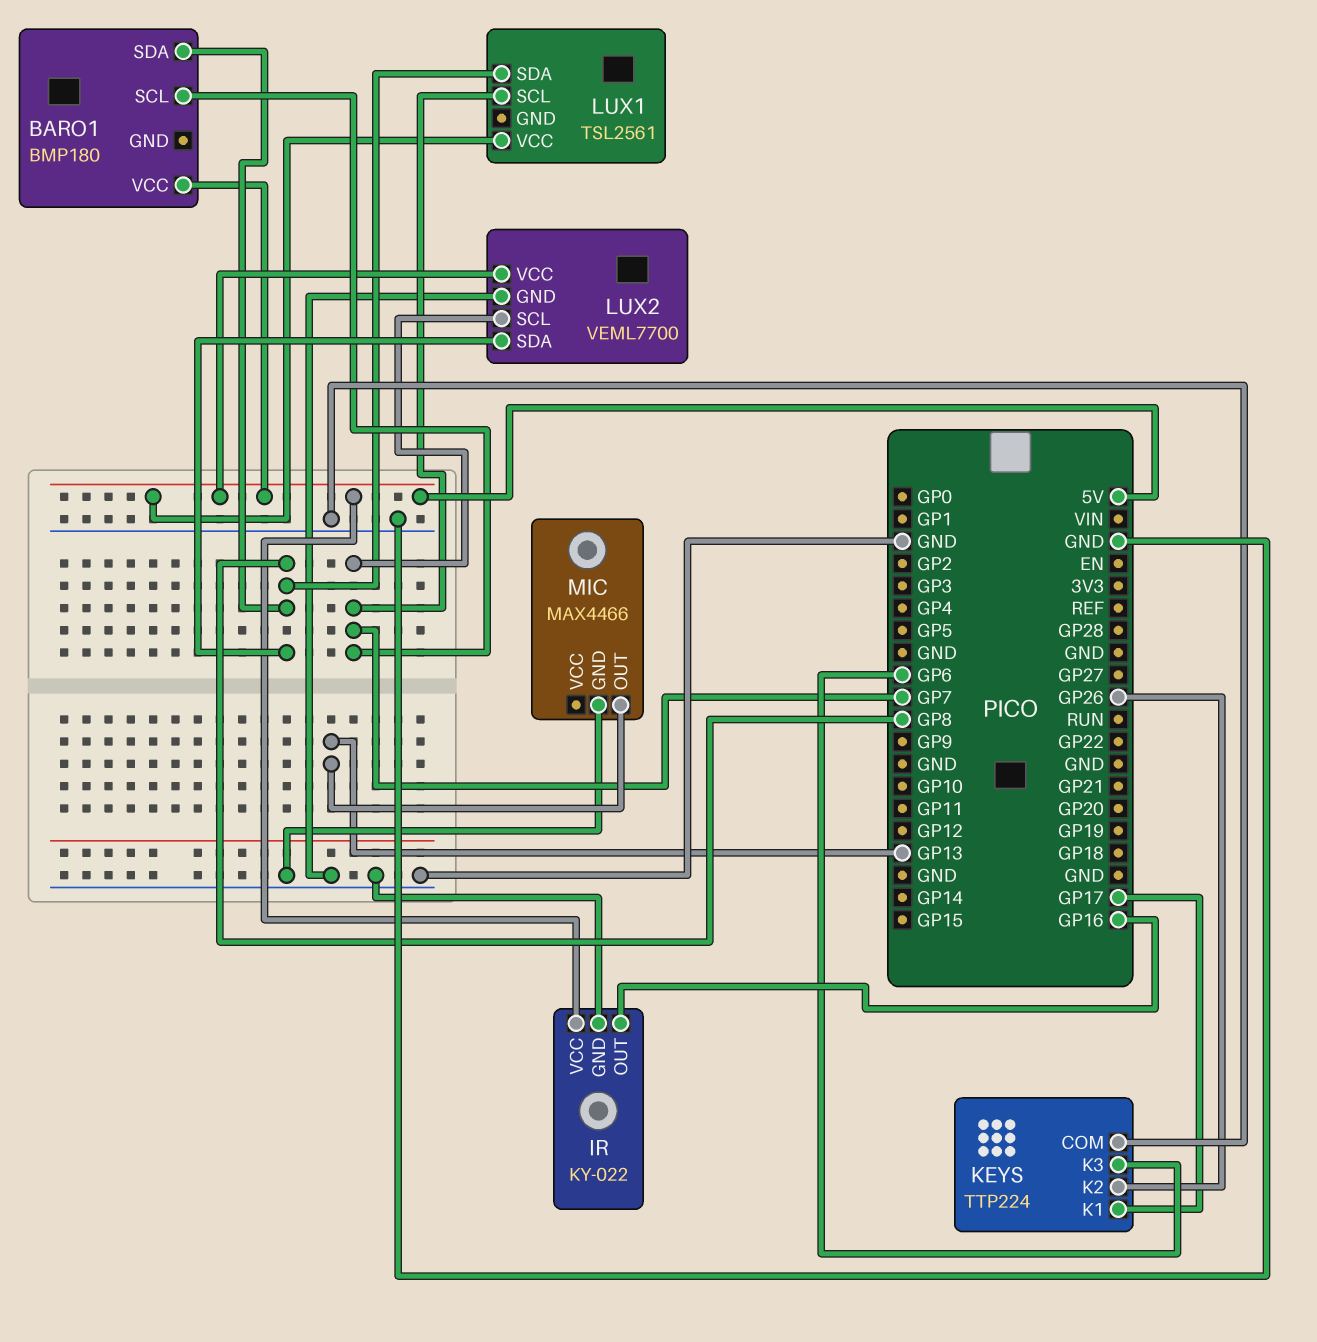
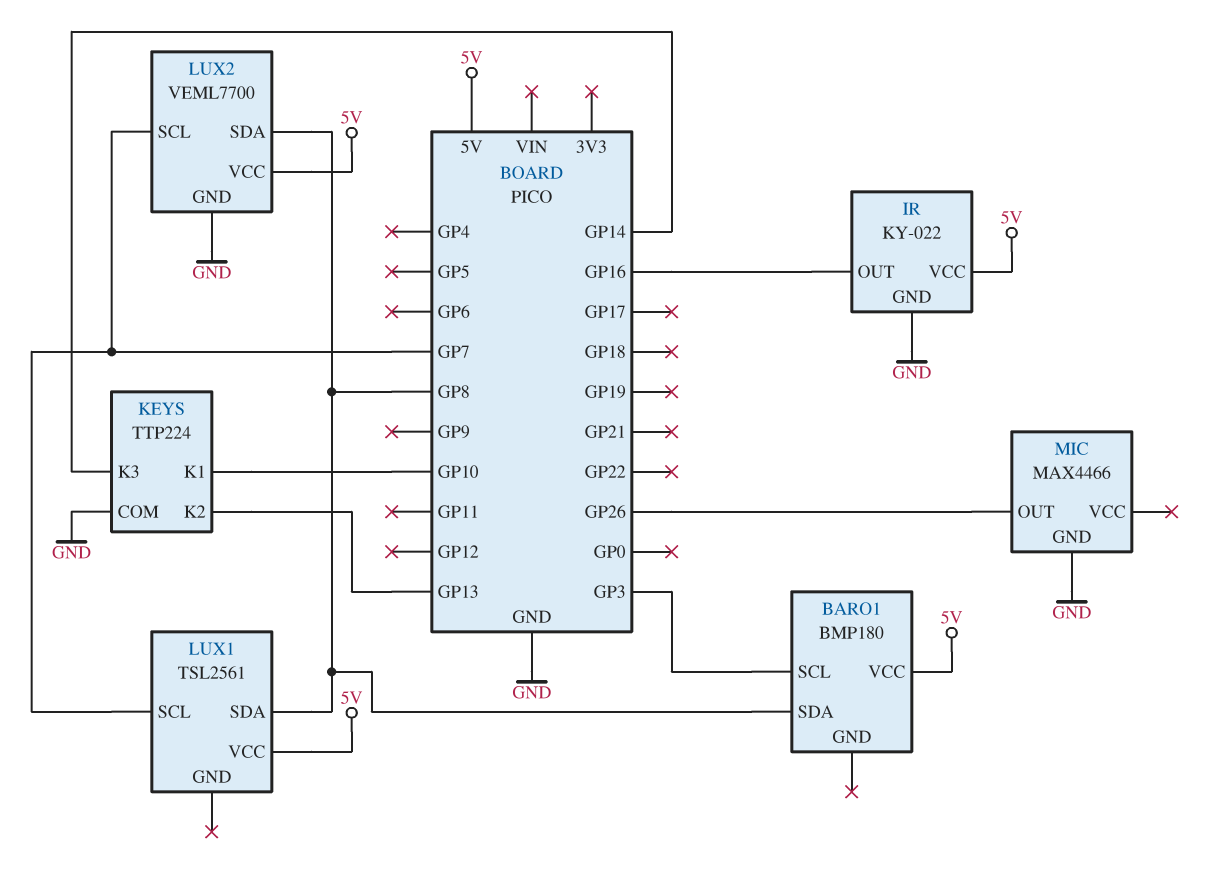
BARO1 pin SCL: GP7 -> GP3
KEYS pin K1: GP17 -> GP10
KEYS pin K2: GP26 -> GP13
KEYS pin K3: GP6 -> GP14
MIC pin OUT: GP13 -> GP26

